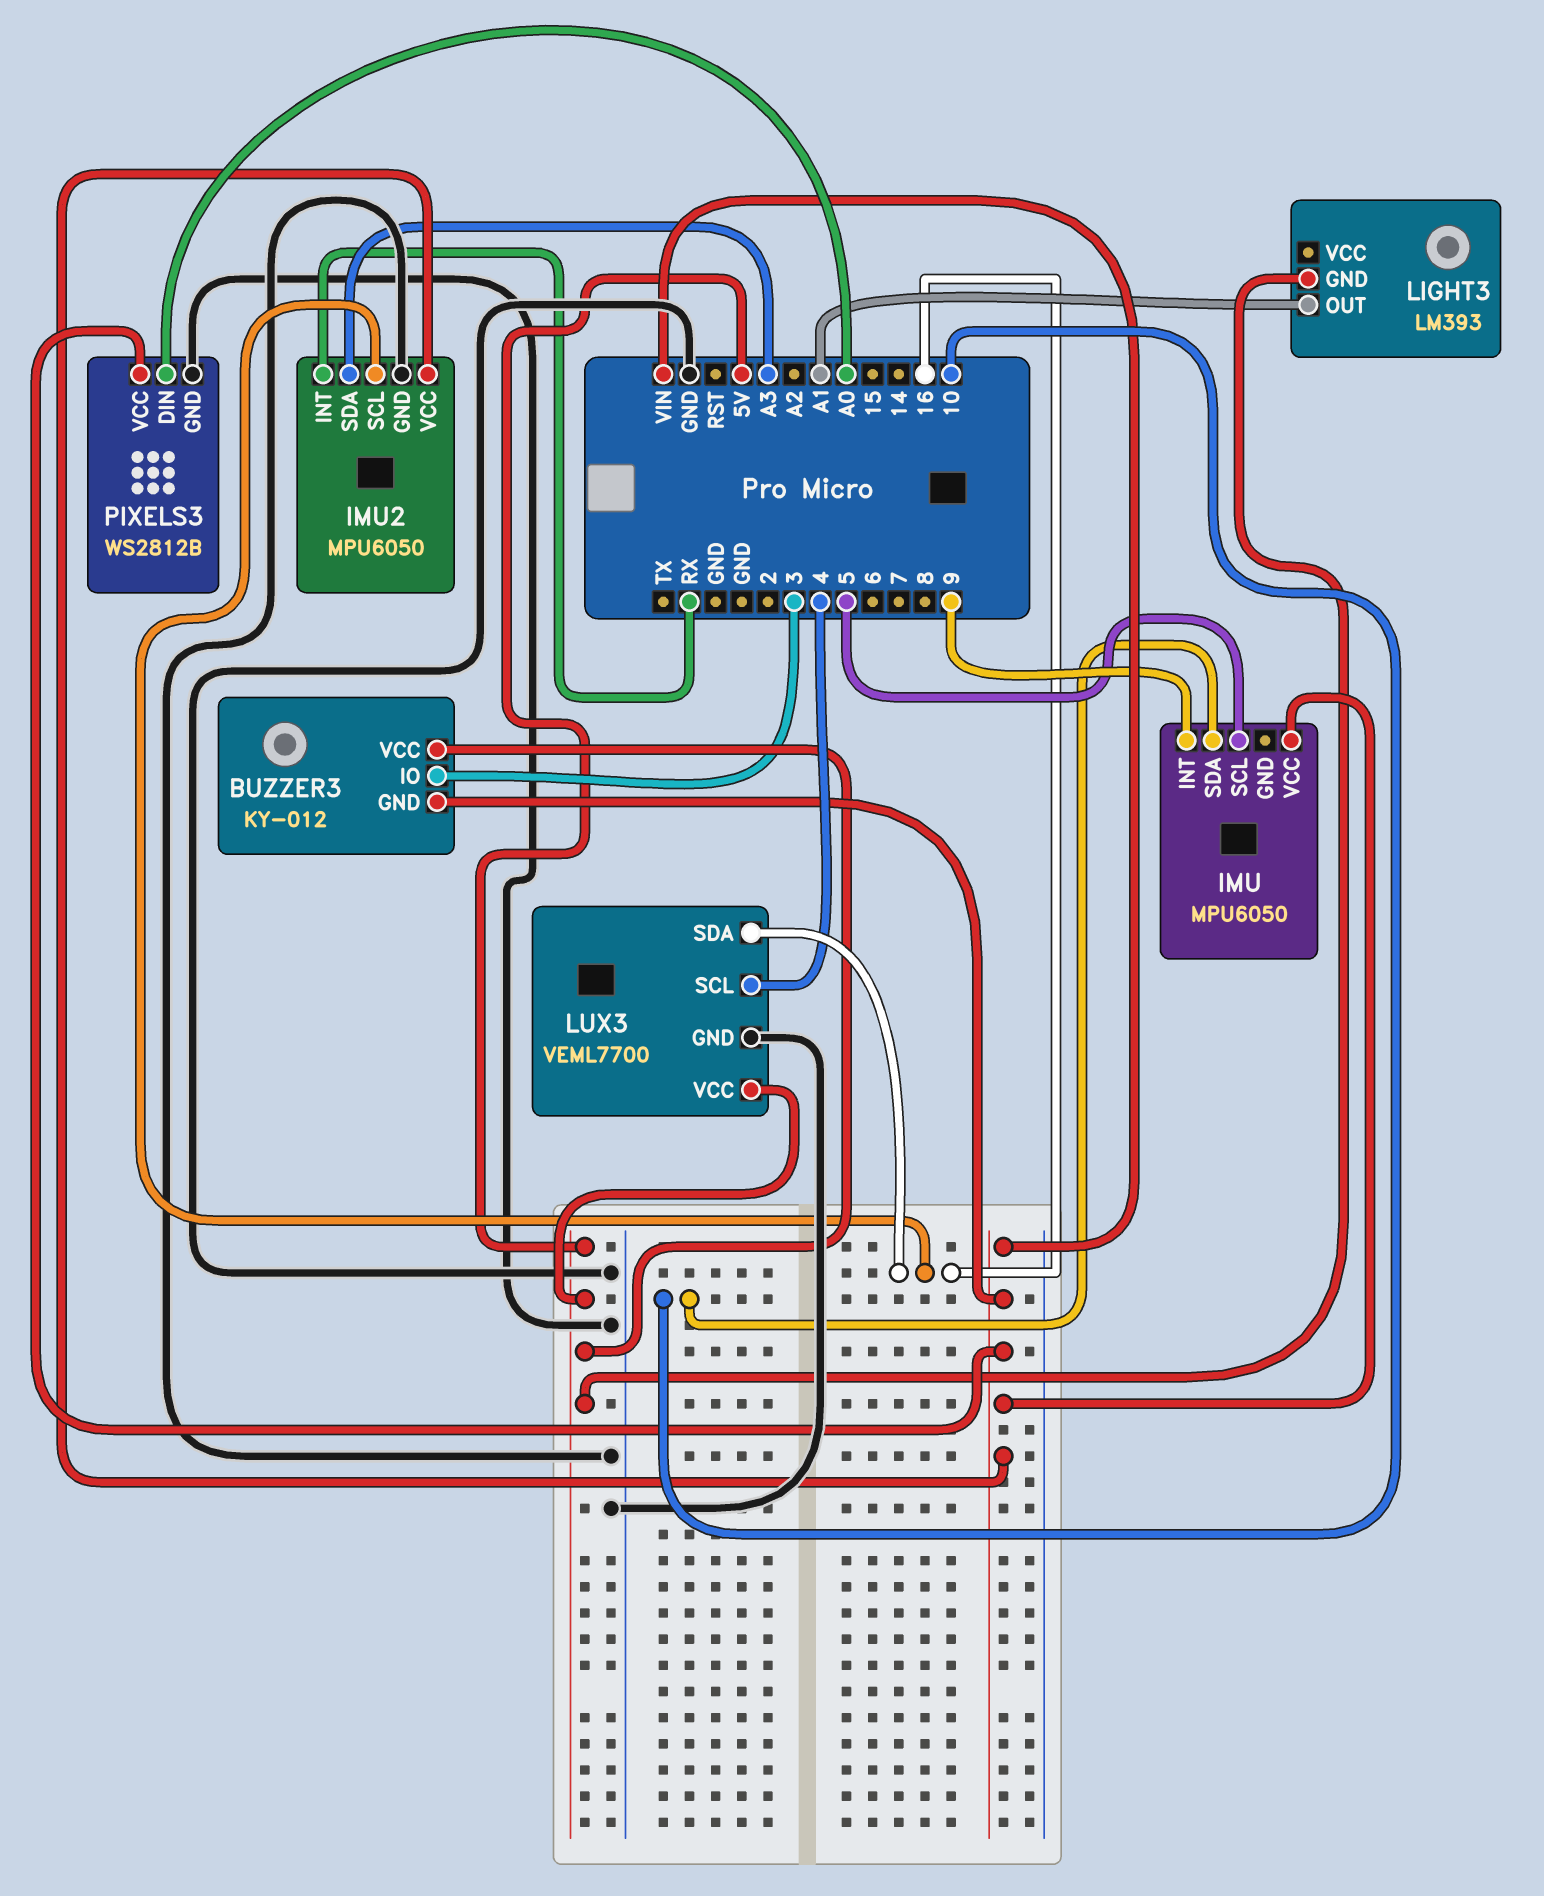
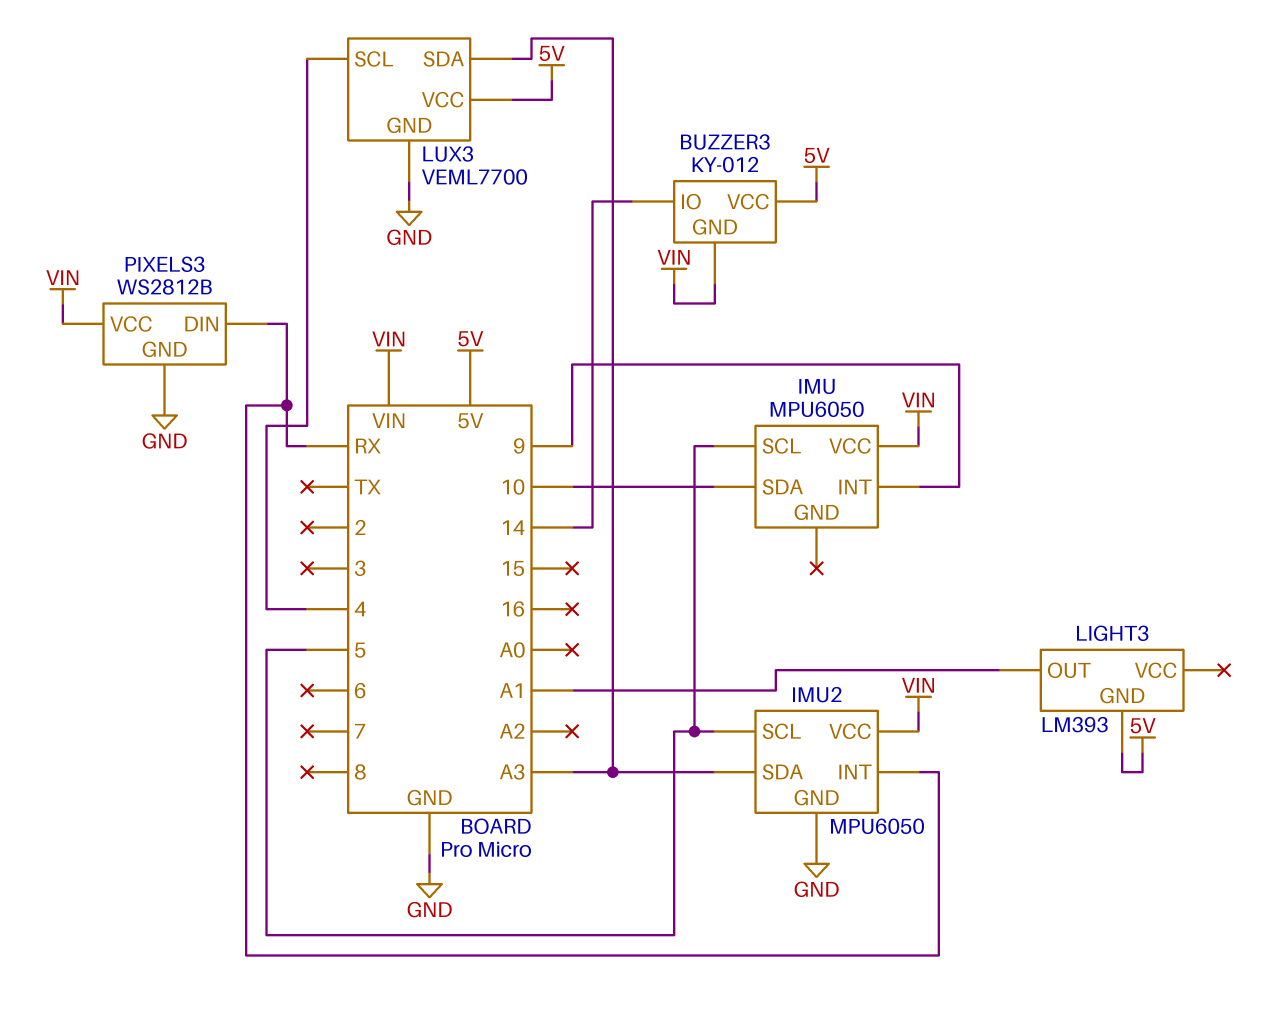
BUZZER3 pin IO: 3 -> 14
IMU2 pin SCL: 16 -> 5
LUX3 pin SDA: 16 -> A3
PIXELS3 pin DIN: A0 -> RX

